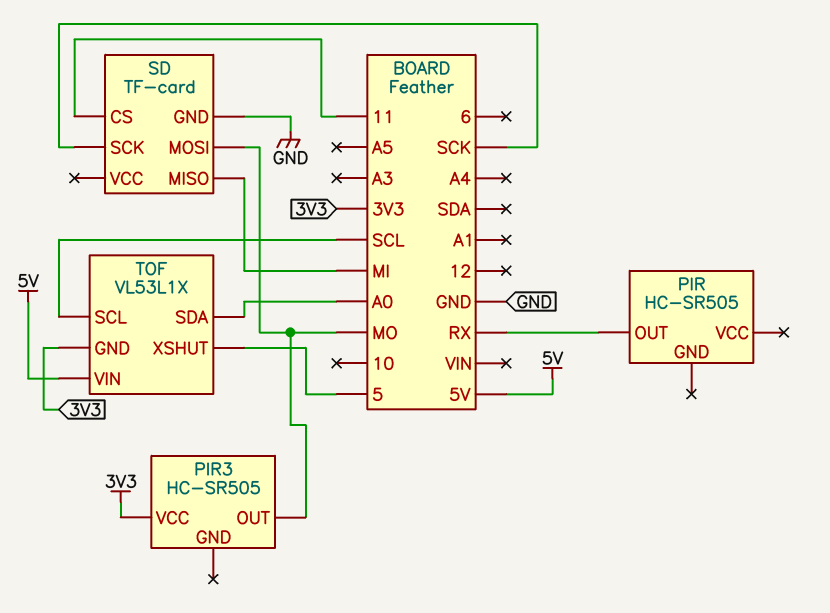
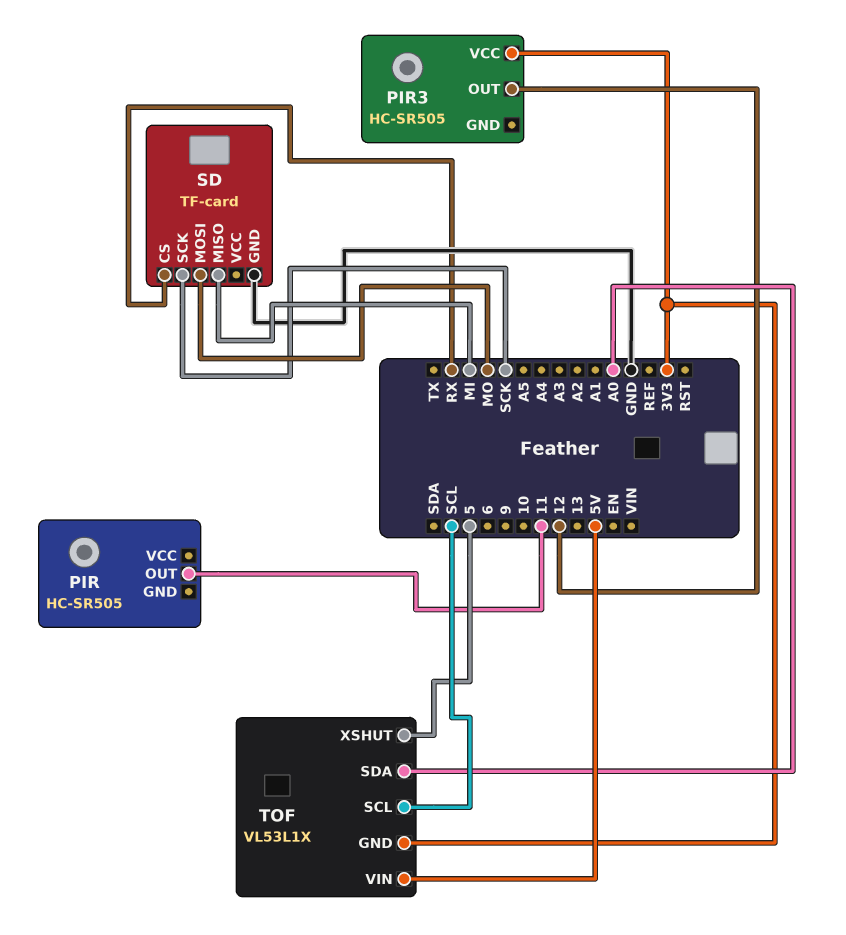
PIR pin OUT: RX -> 11
PIR3 pin OUT: MO -> 12
SD pin CS: 11 -> RX

